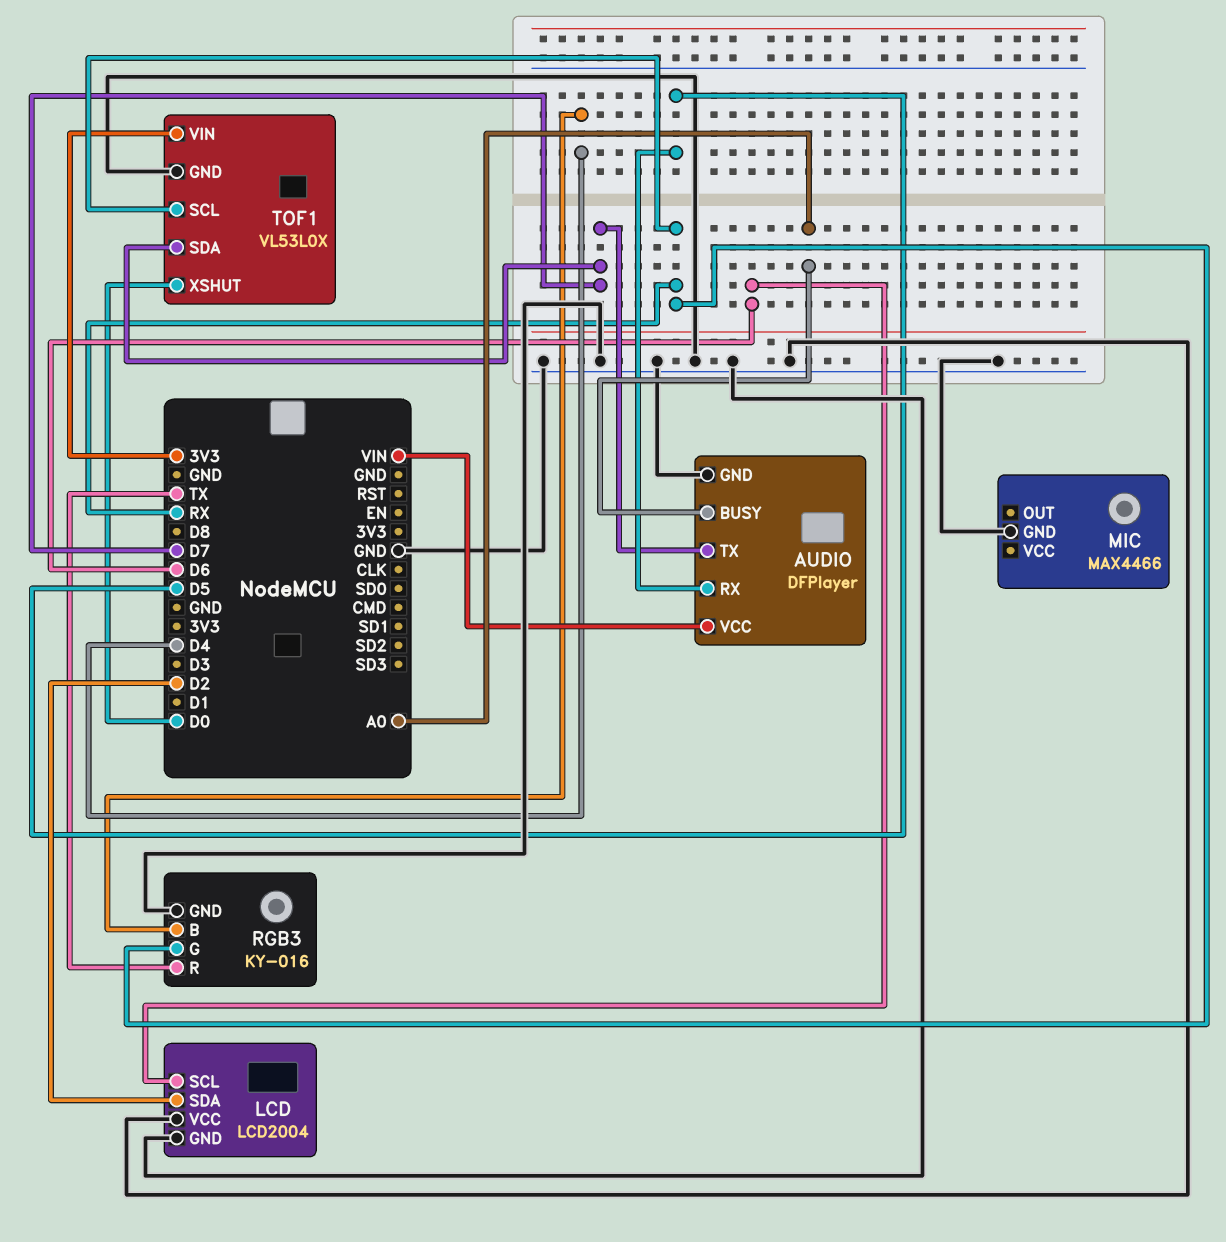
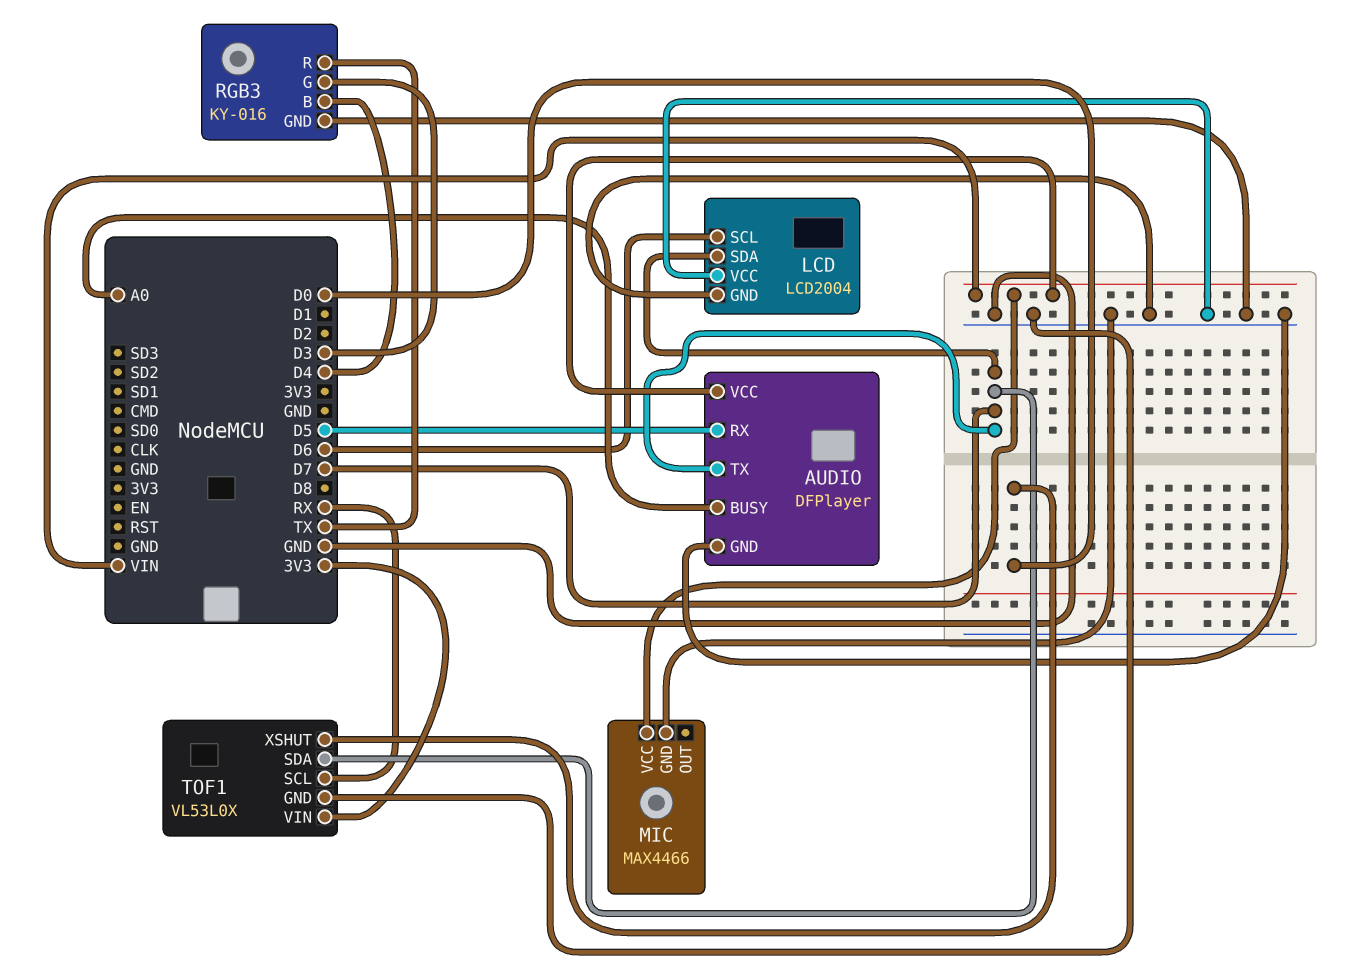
LCD pin SDA: D2 -> D7
MIC pin VCC: none -> VIN
RGB3 pin G: RX -> D3

